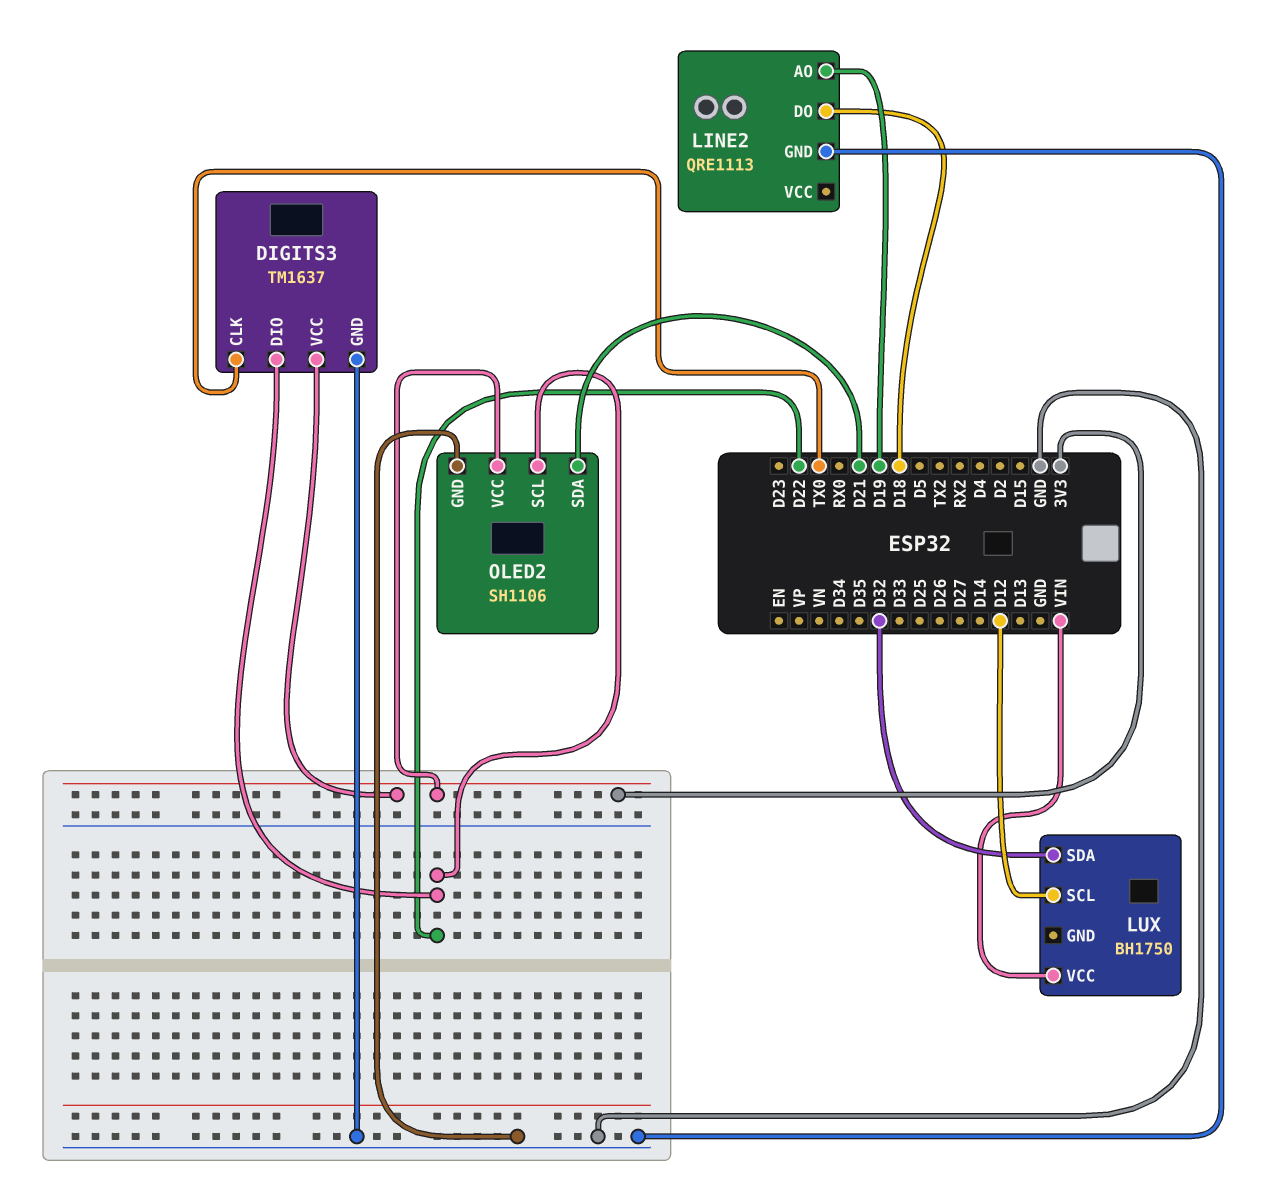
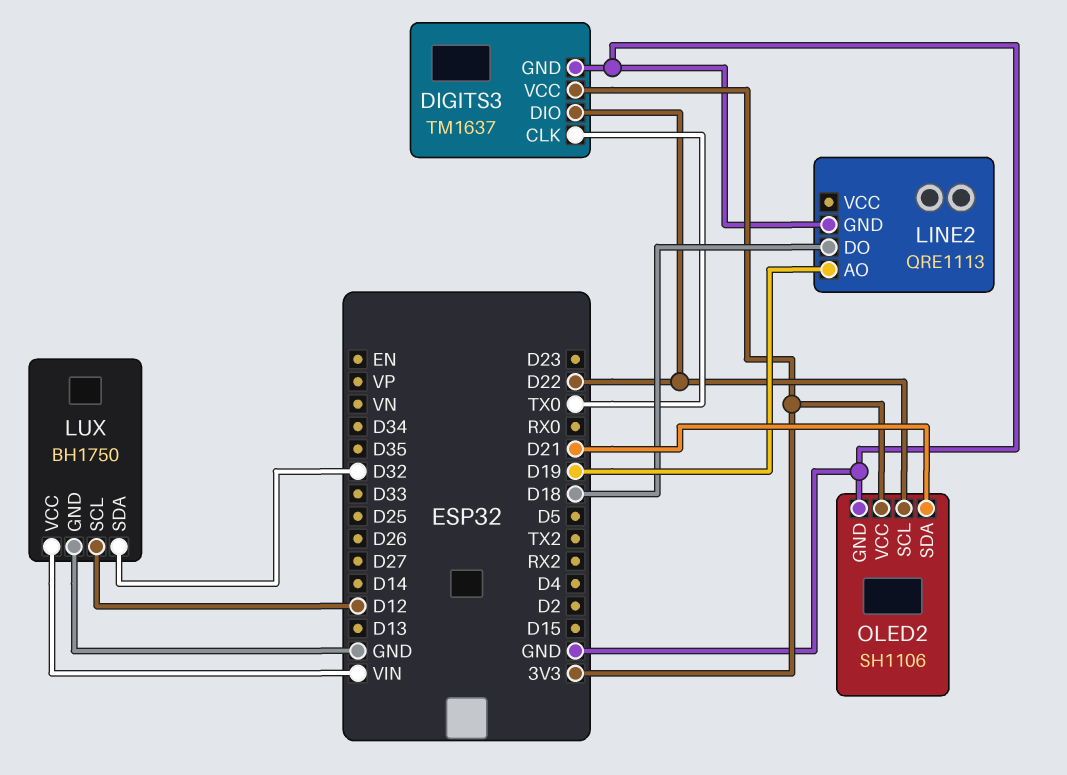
LUX pin GND: none -> GND

